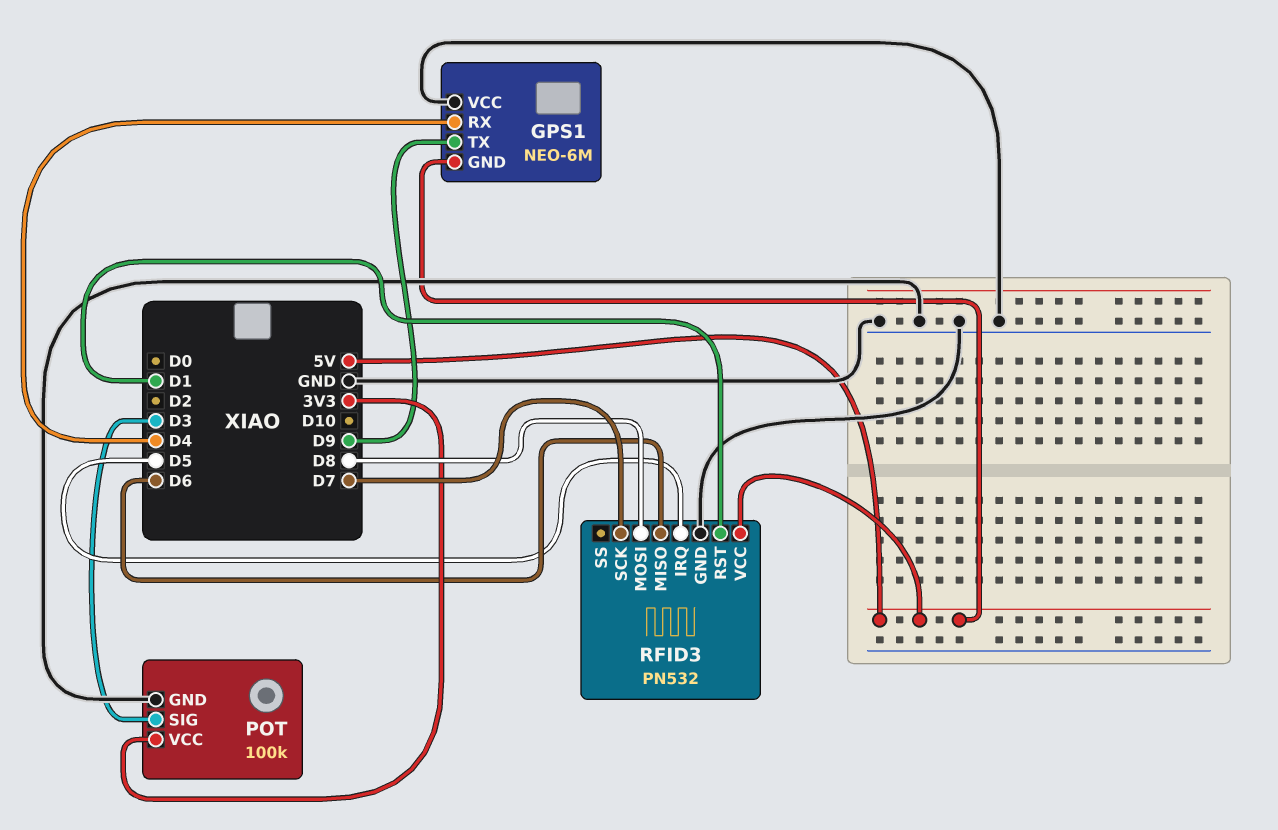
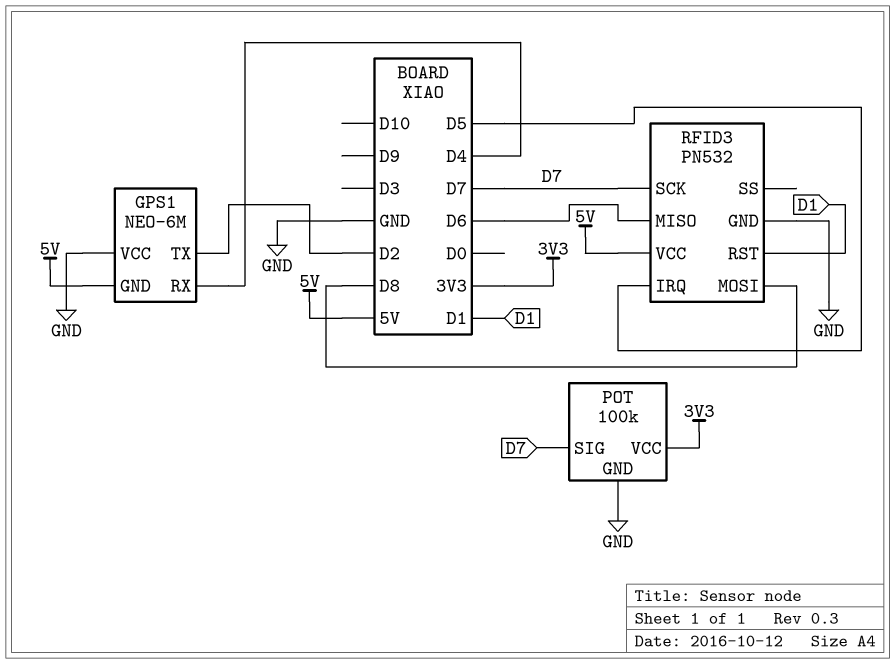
GPS1 pin TX: D9 -> D2
POT pin SIG: D3 -> D7

